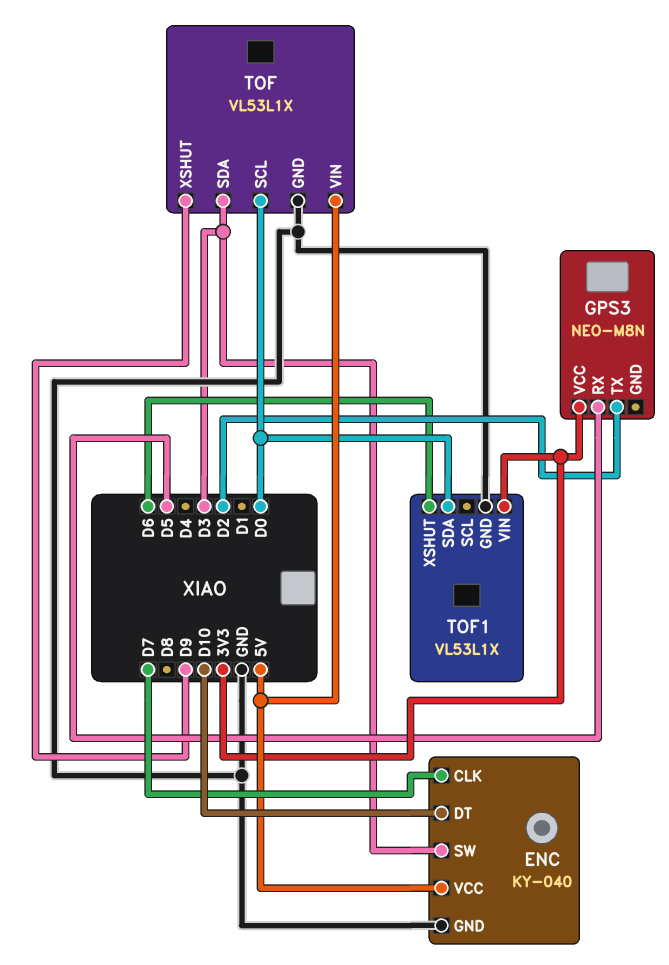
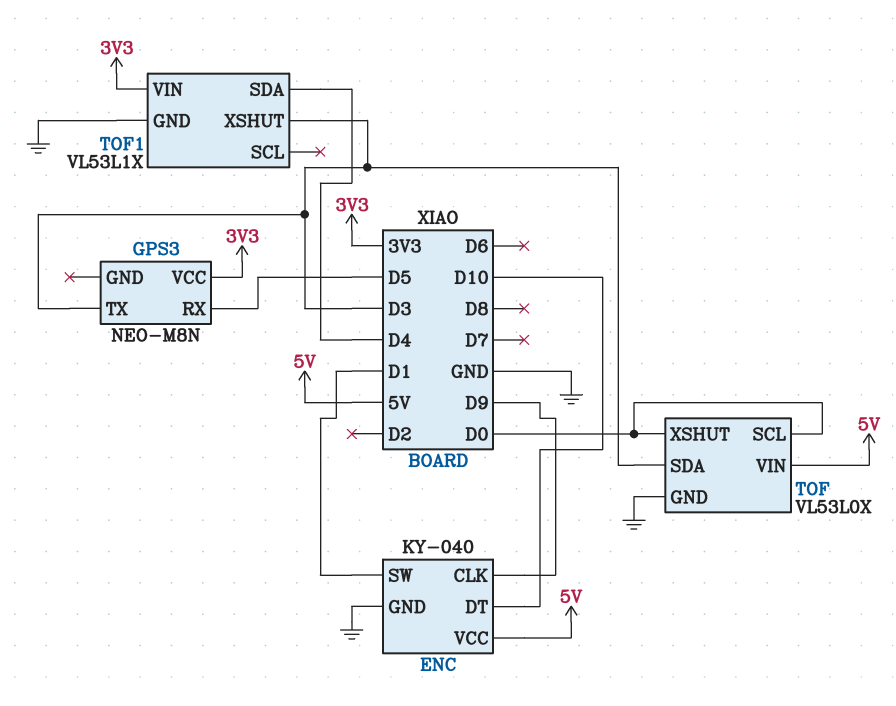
ENC pin CLK: D7 -> D9
ENC pin SW: D3 -> D1
GPS3 pin TX: D2 -> D3
TOF: VL53L1X -> VL53L0X
TOF pin XSHUT: D9 -> D0
TOF1 pin SDA: D0 -> D4
TOF1 pin XSHUT: D6 -> D3

